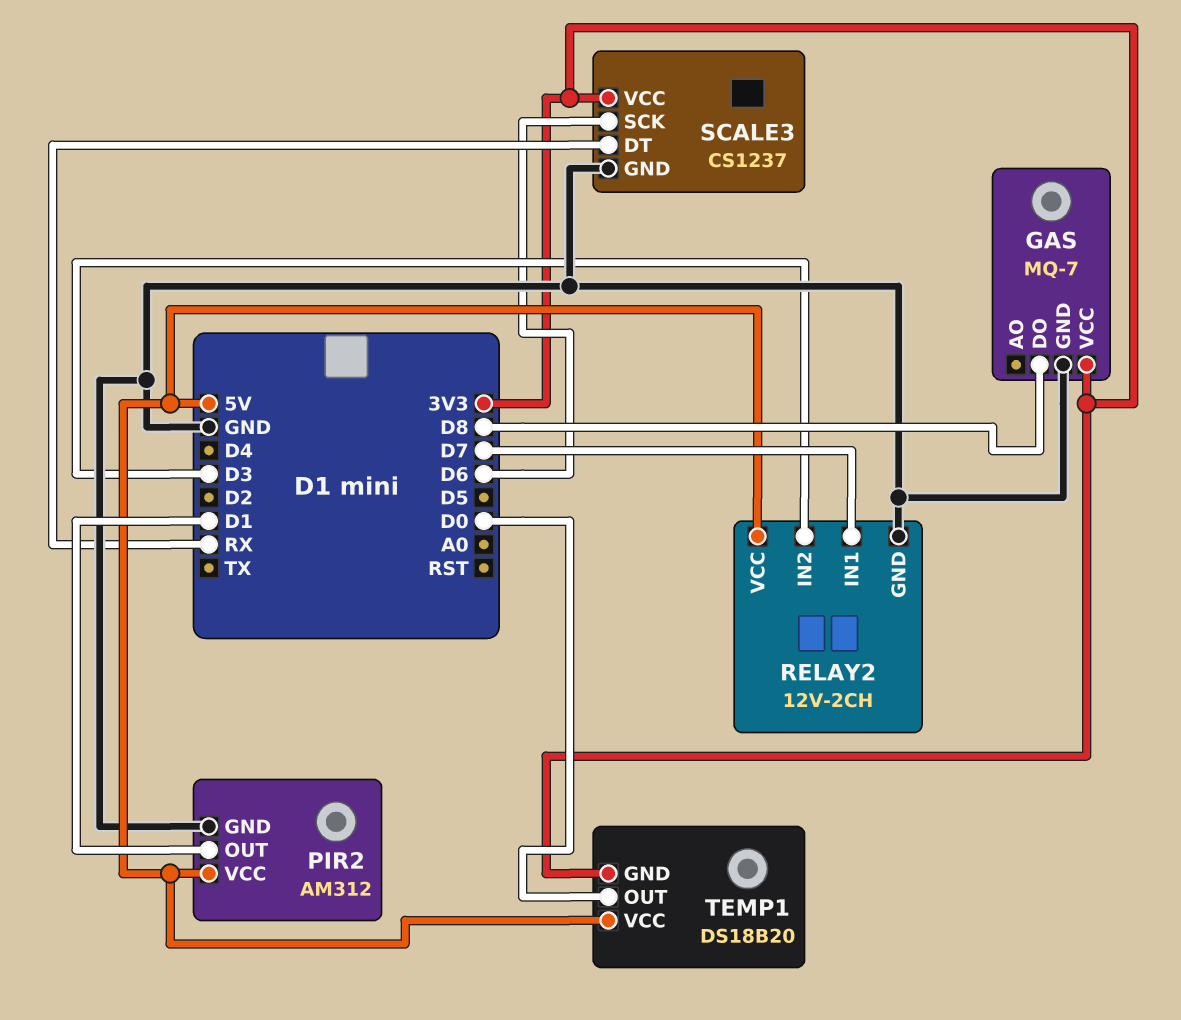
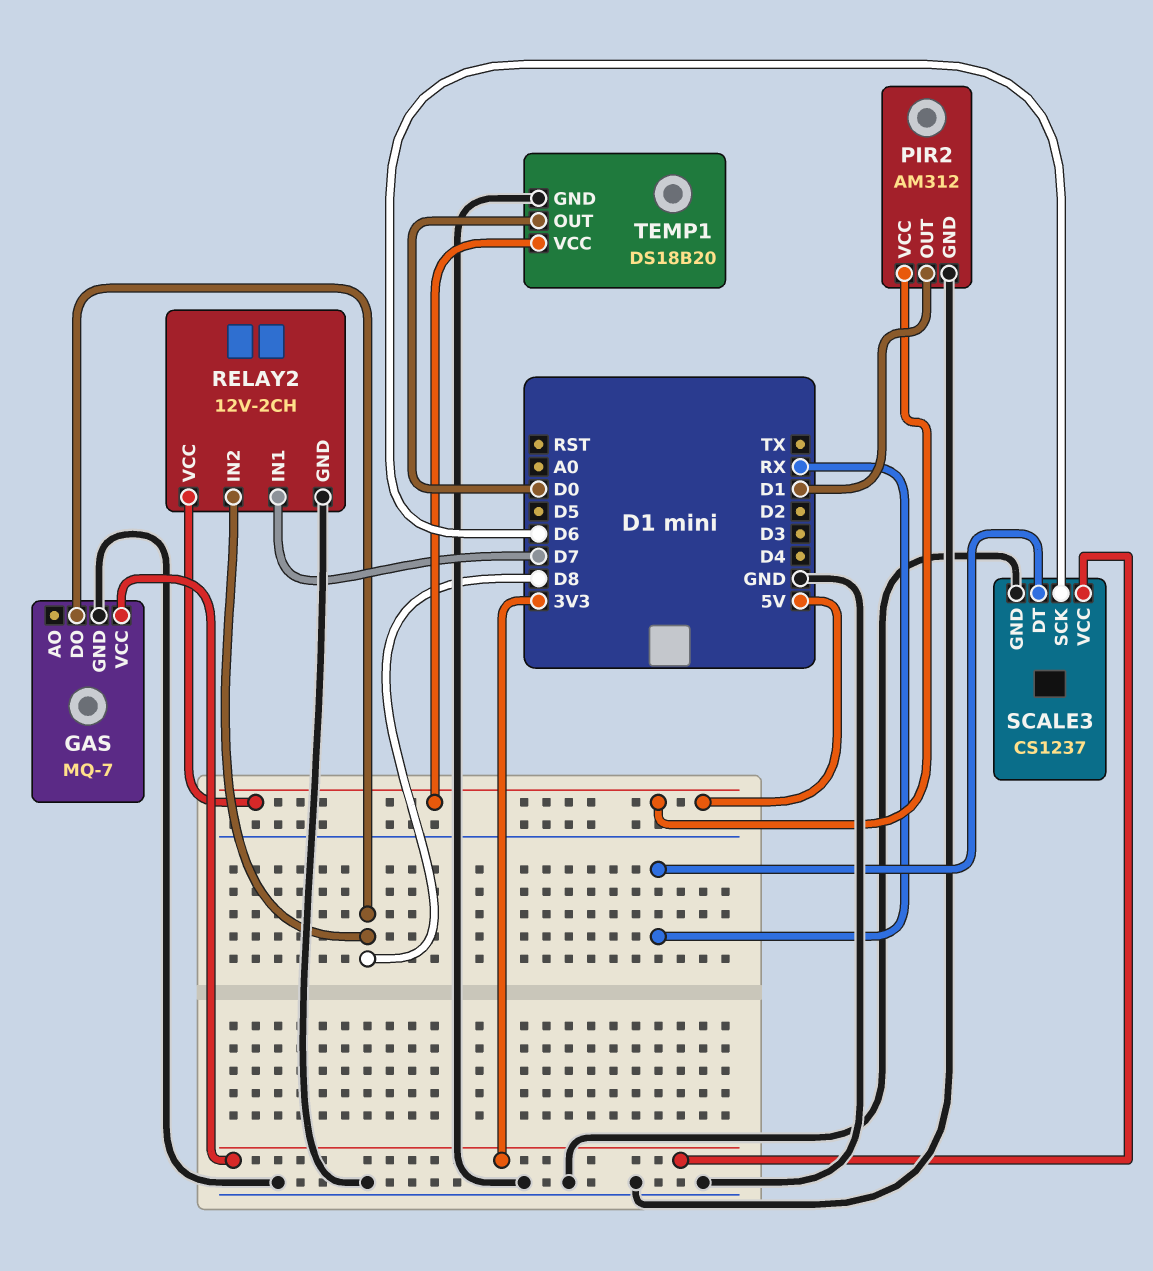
RELAY2 pin IN2: D3 -> D8
TEMP1 pin GND: 3V3 -> GND

